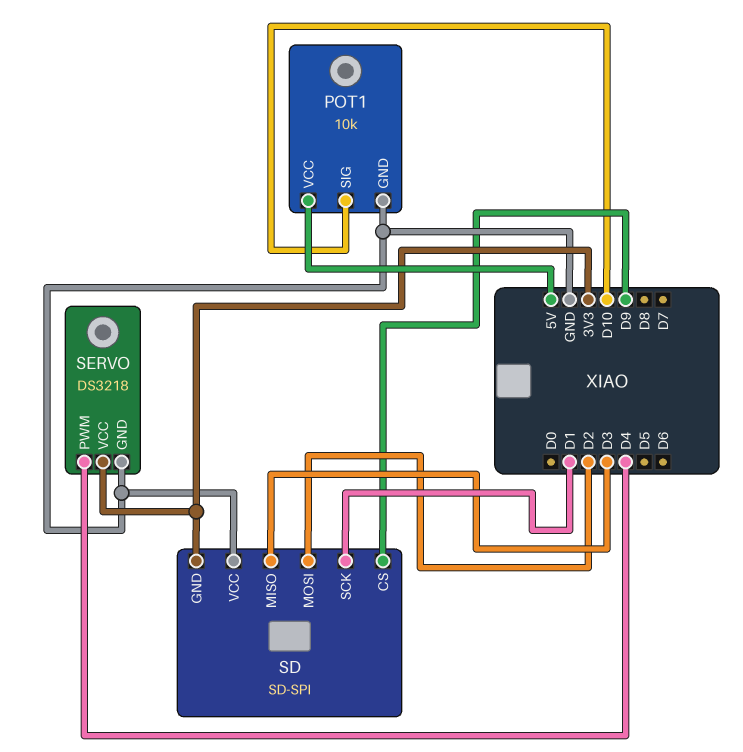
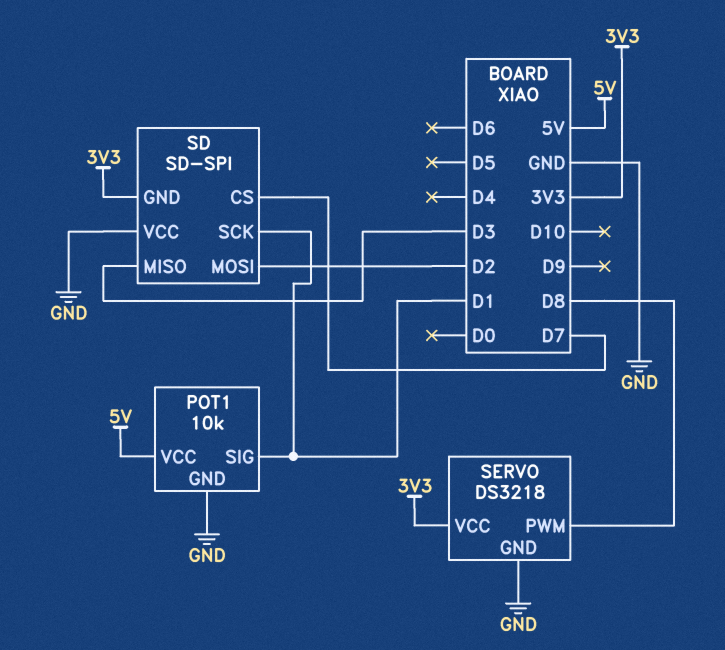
POT1 pin SIG: D10 -> D1
SD pin CS: D9 -> D7
SERVO pin PWM: D4 -> D8

